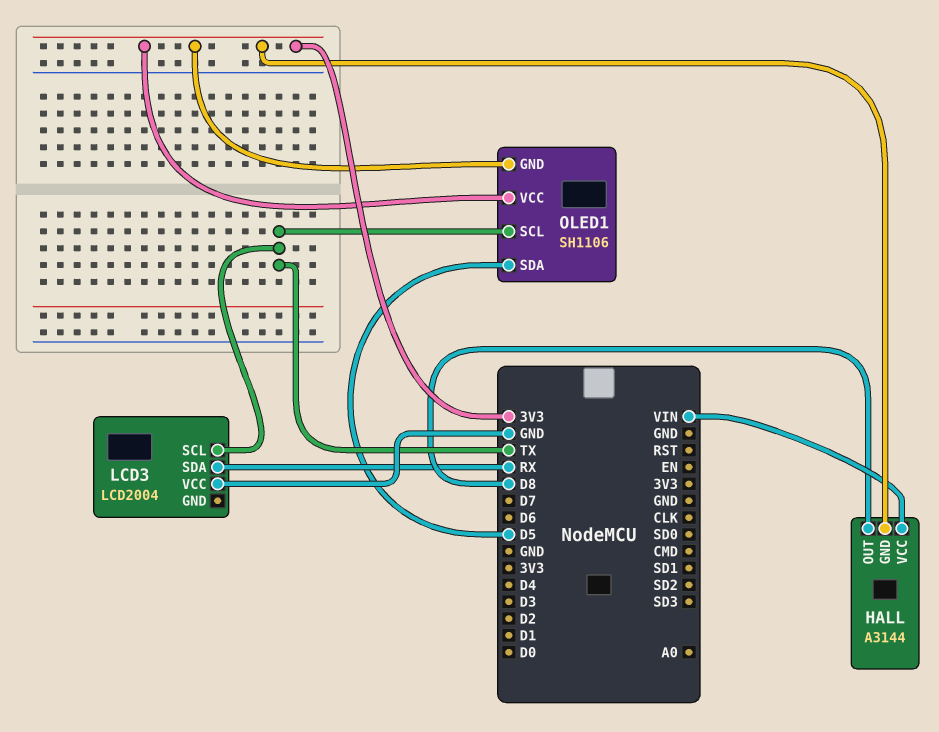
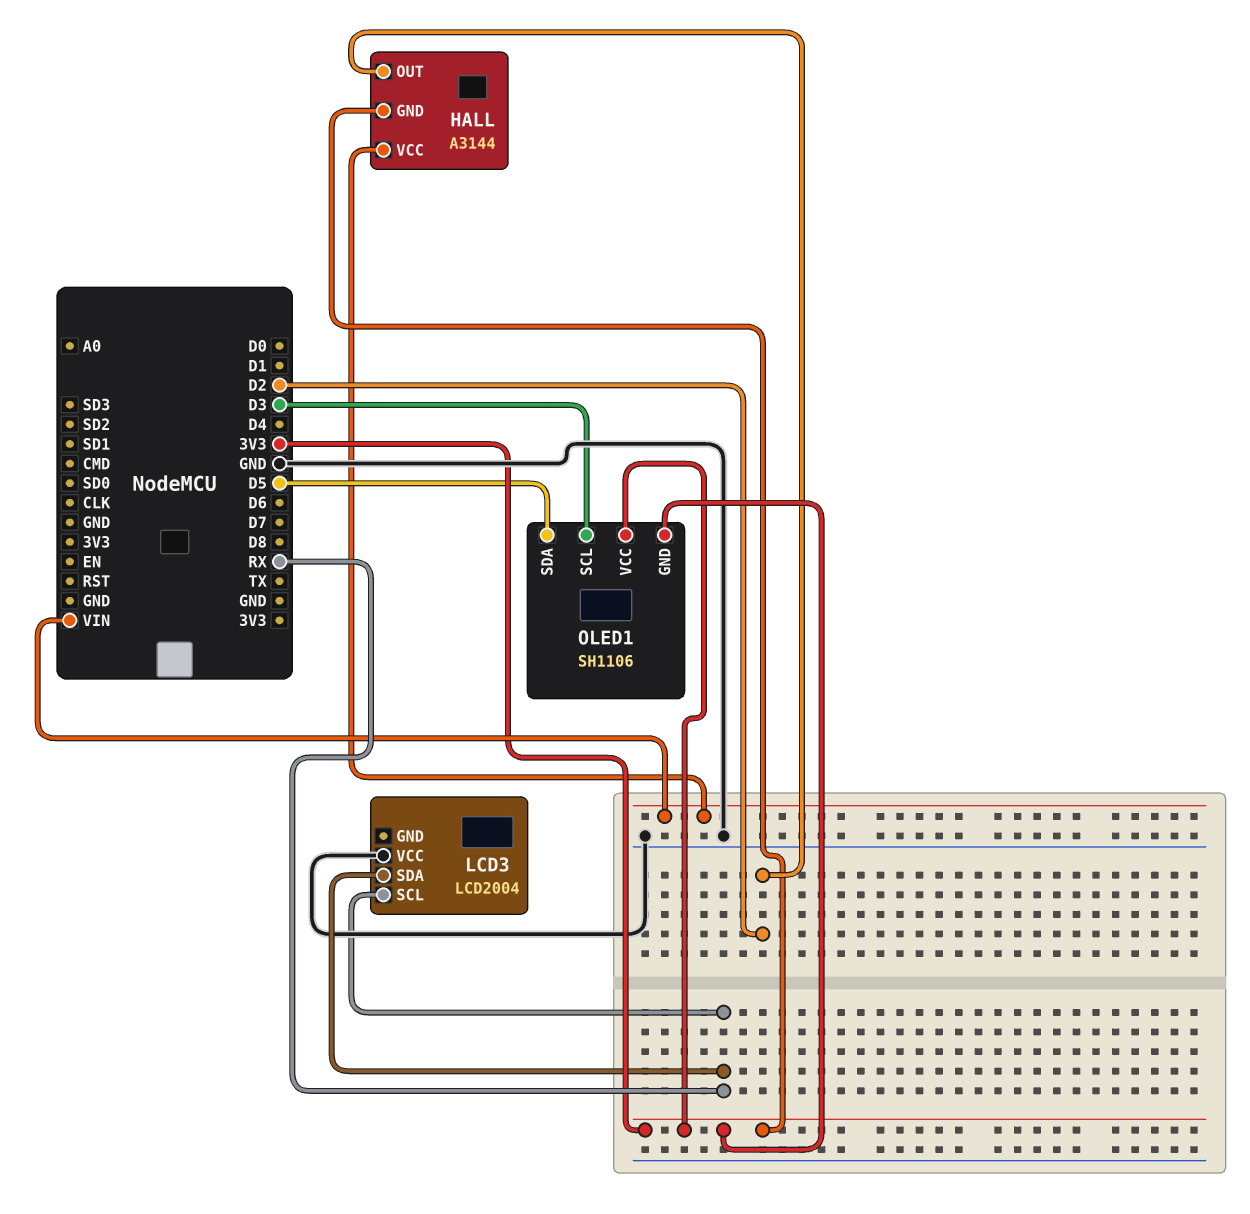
HALL pin OUT: D8 -> D2
LCD3 pin SCL: TX -> RX
OLED1 pin SCL: TX -> D3

